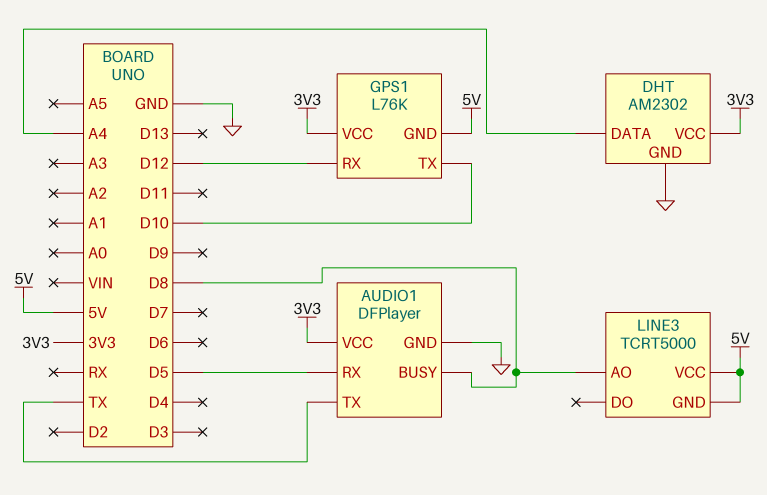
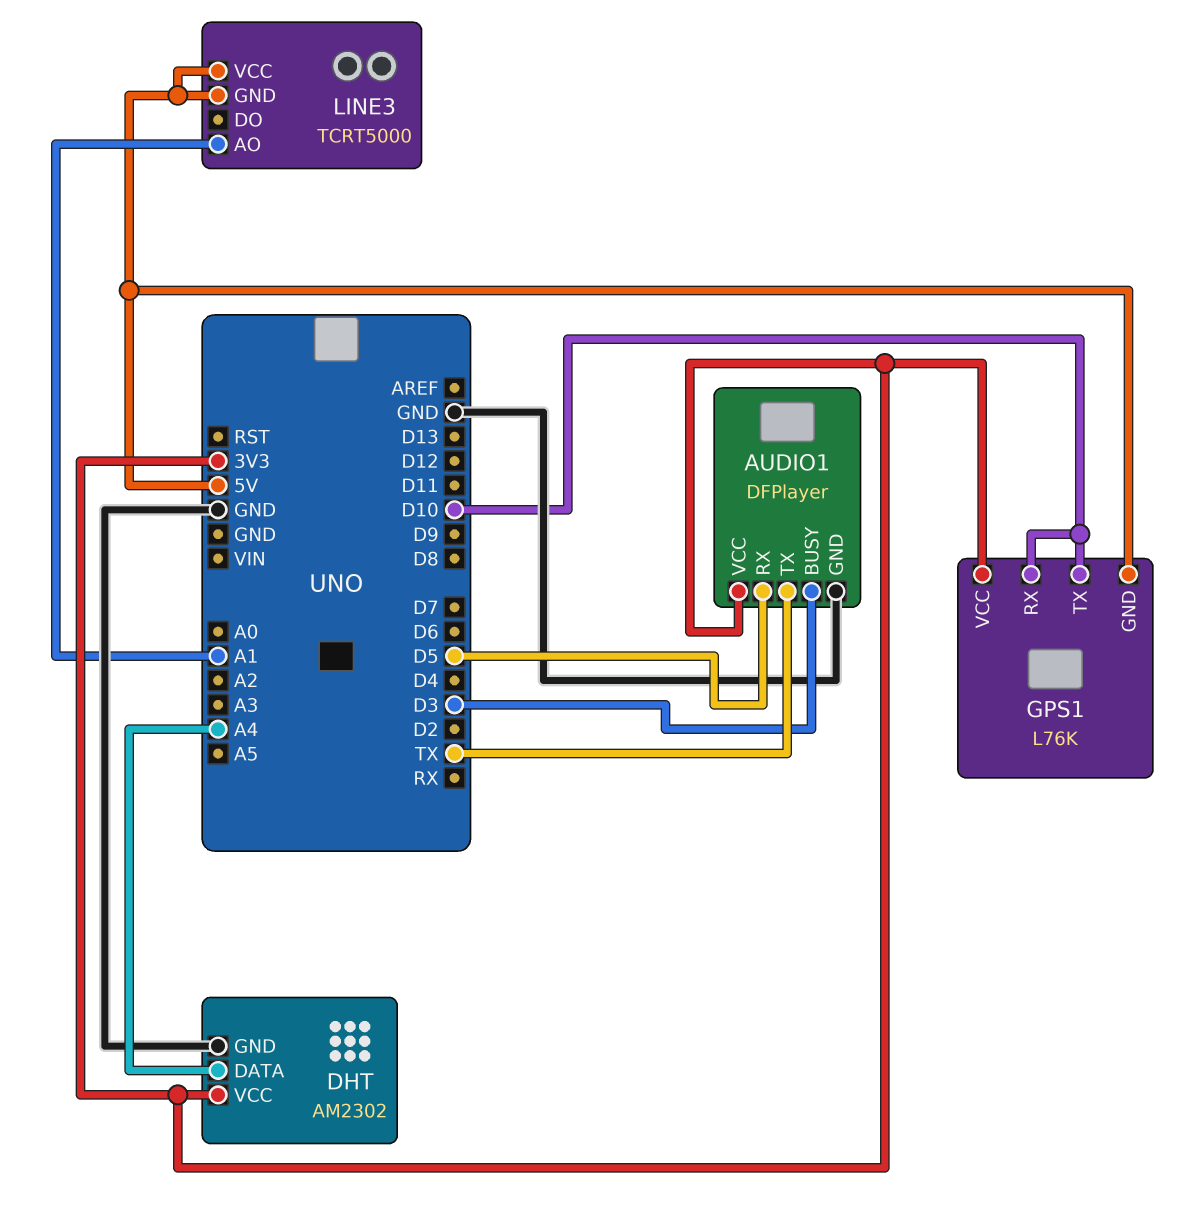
AUDIO1 pin BUSY: D8 -> D3
GPS1 pin RX: D12 -> D10
LINE3 pin AO: D8 -> A1

